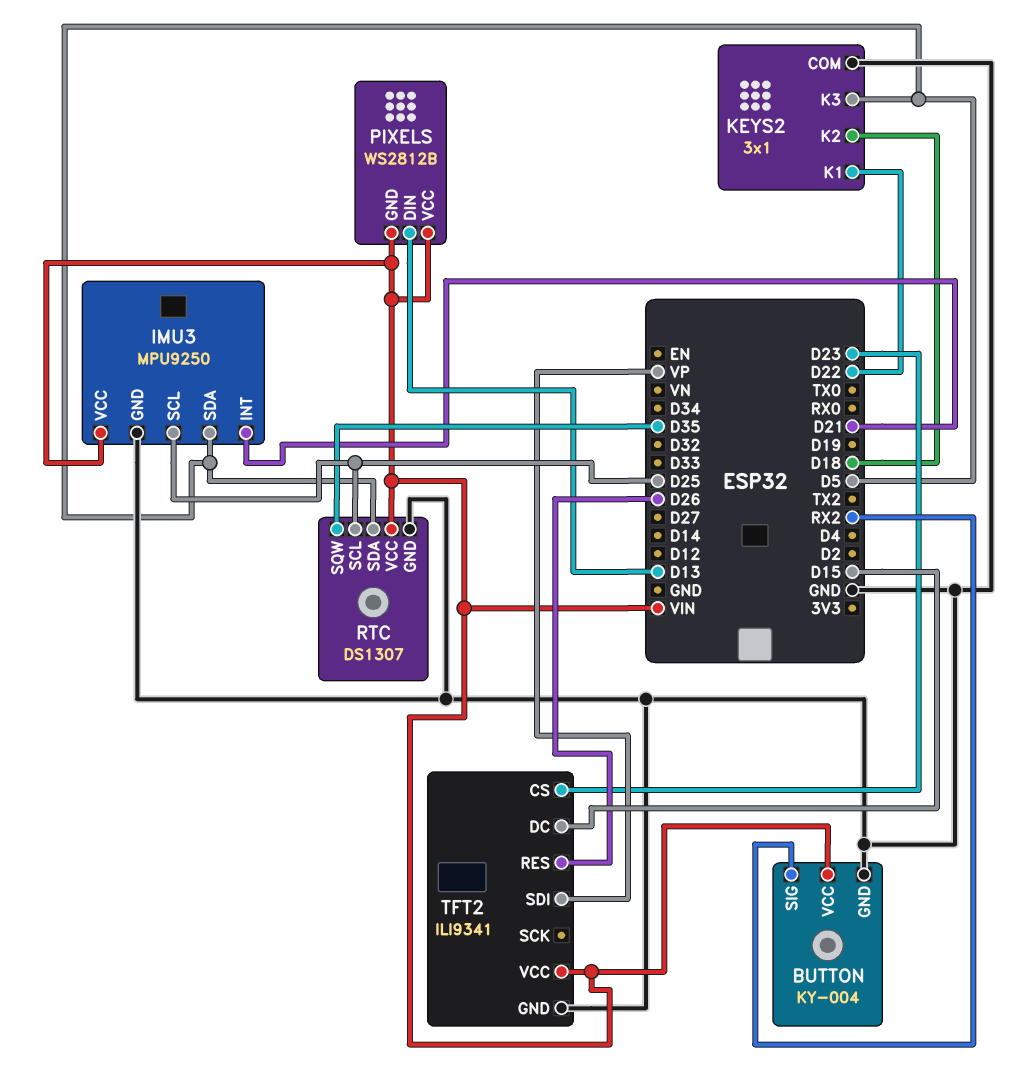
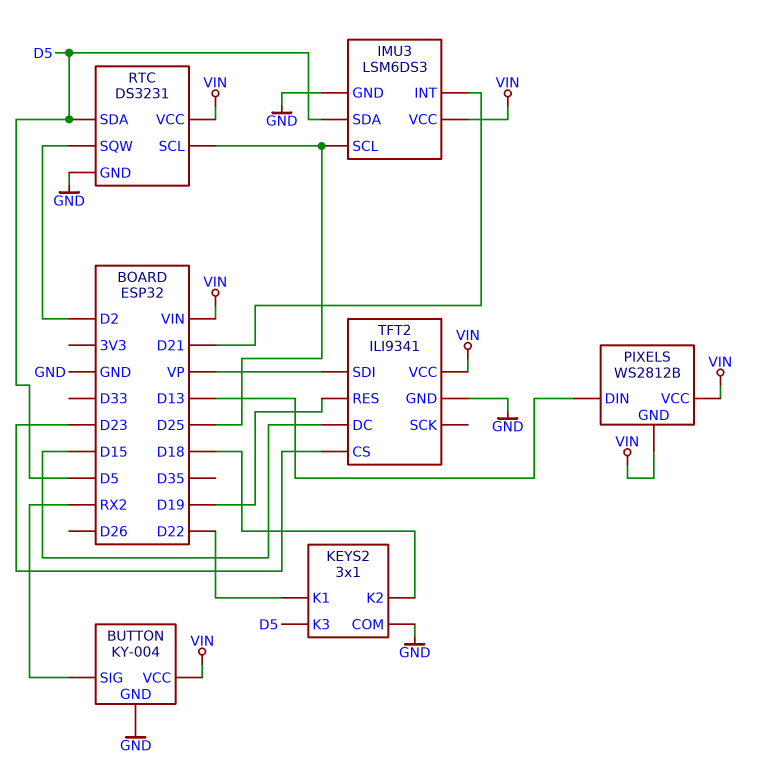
IMU3: MPU9250 -> LSM6DS3
RTC: DS1307 -> DS3231
RTC pin SQW: D35 -> D2
TFT2 pin RES: D26 -> D19

